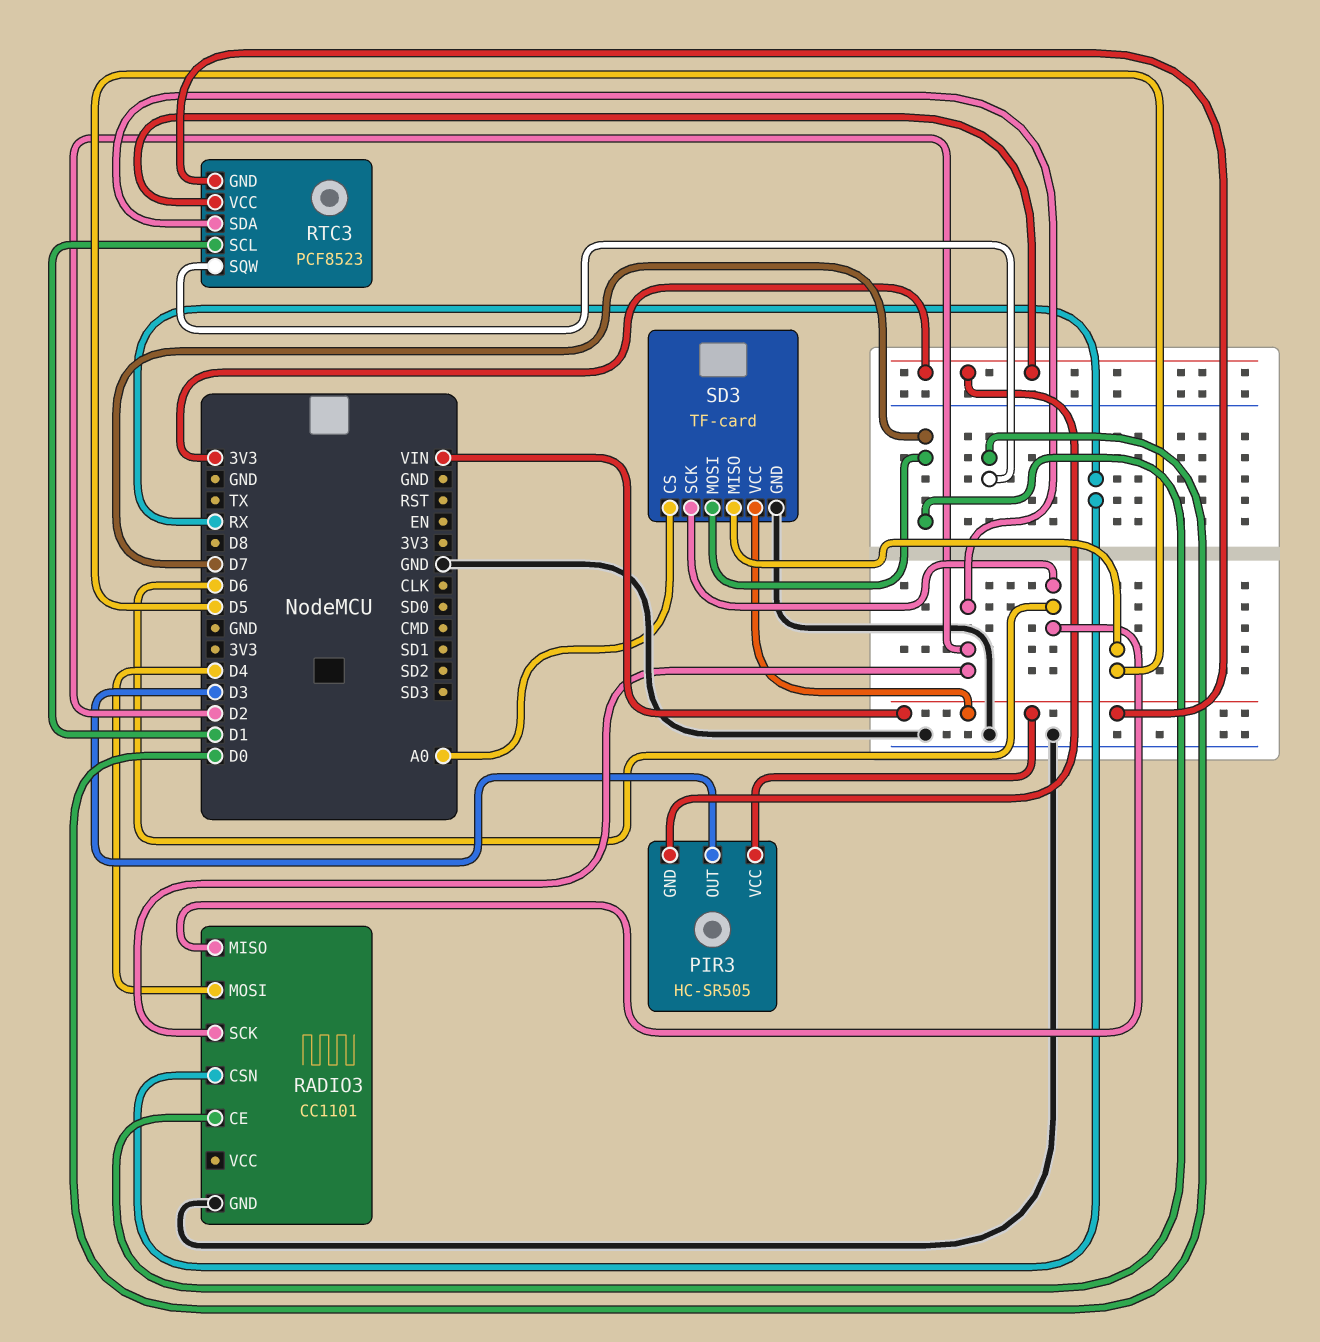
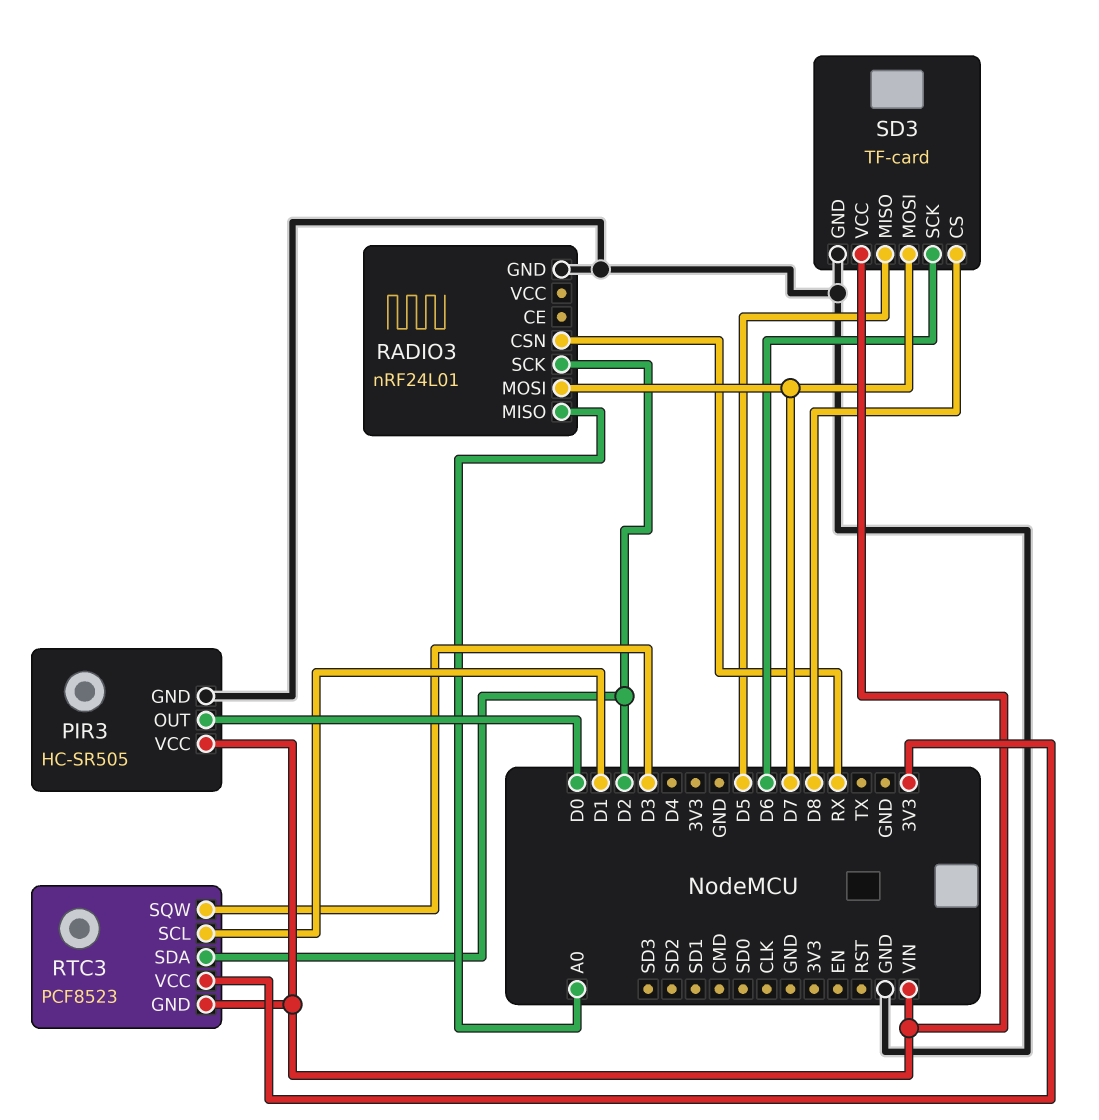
PIR3 pin GND: 3V3 -> GND
PIR3 pin OUT: D3 -> D0
RADIO3: CC1101 -> nRF24L01
RADIO3 pin CE: D7 -> none
RADIO3 pin MISO: D6 -> A0
RADIO3 pin MOSI: D4 -> D7
RTC3 pin SQW: D0 -> D3
SD3 pin CS: A0 -> D8

